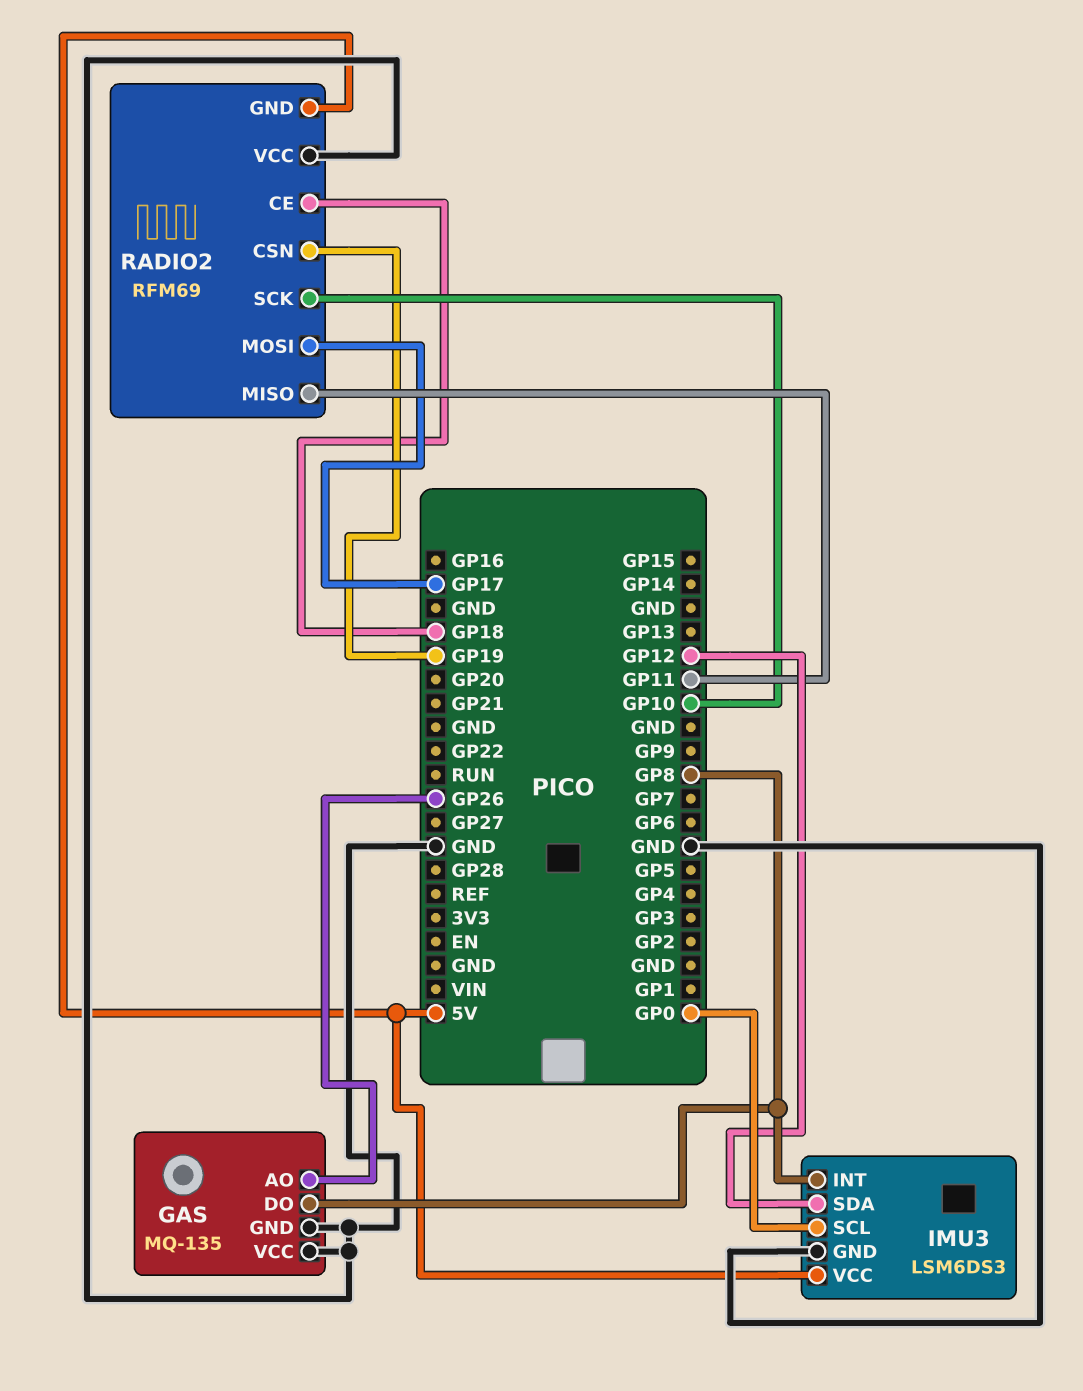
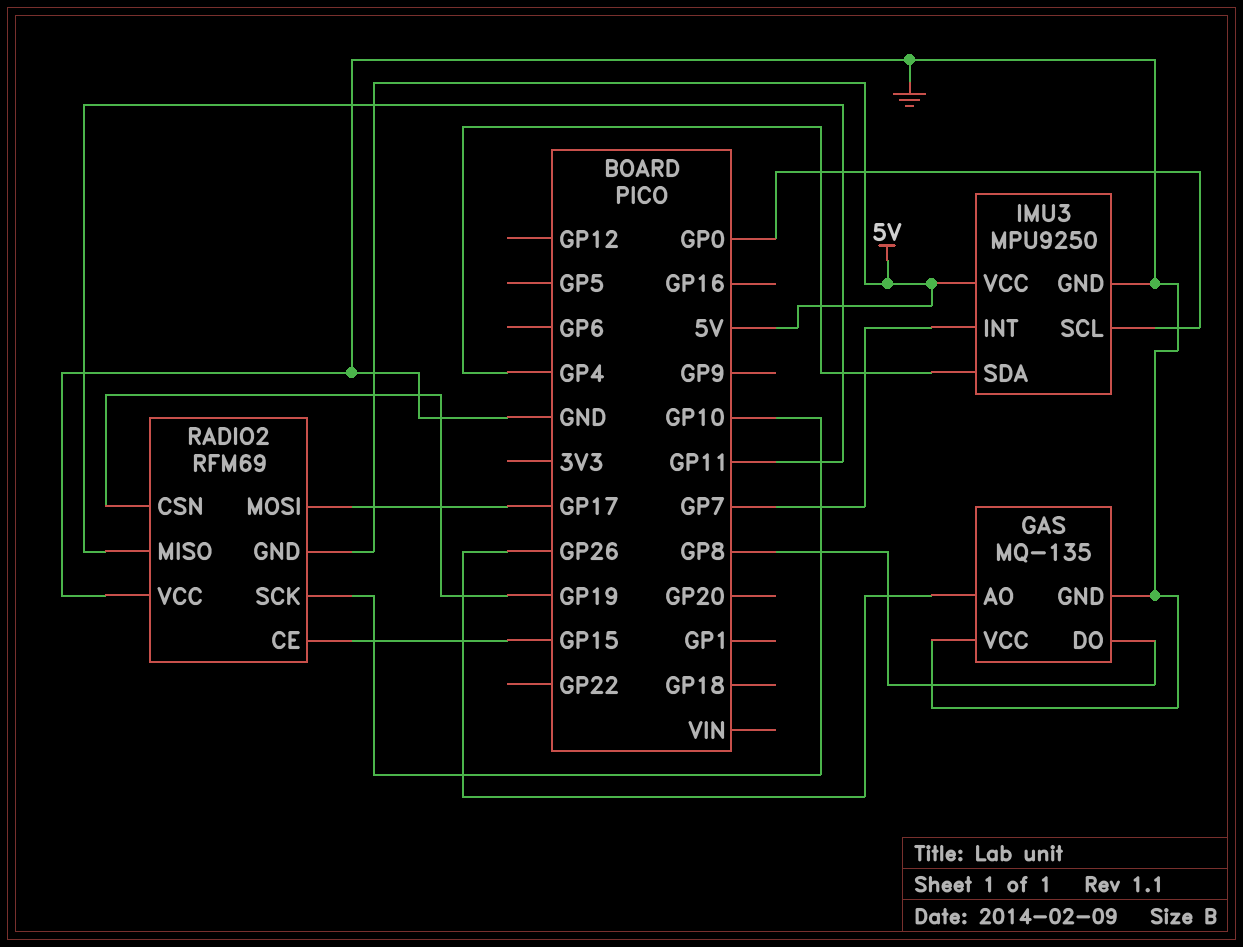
IMU3: LSM6DS3 -> MPU9250
IMU3 pin INT: GP8 -> GP7
IMU3 pin SDA: GP12 -> GP4
RADIO2 pin CE: GP18 -> GP15

